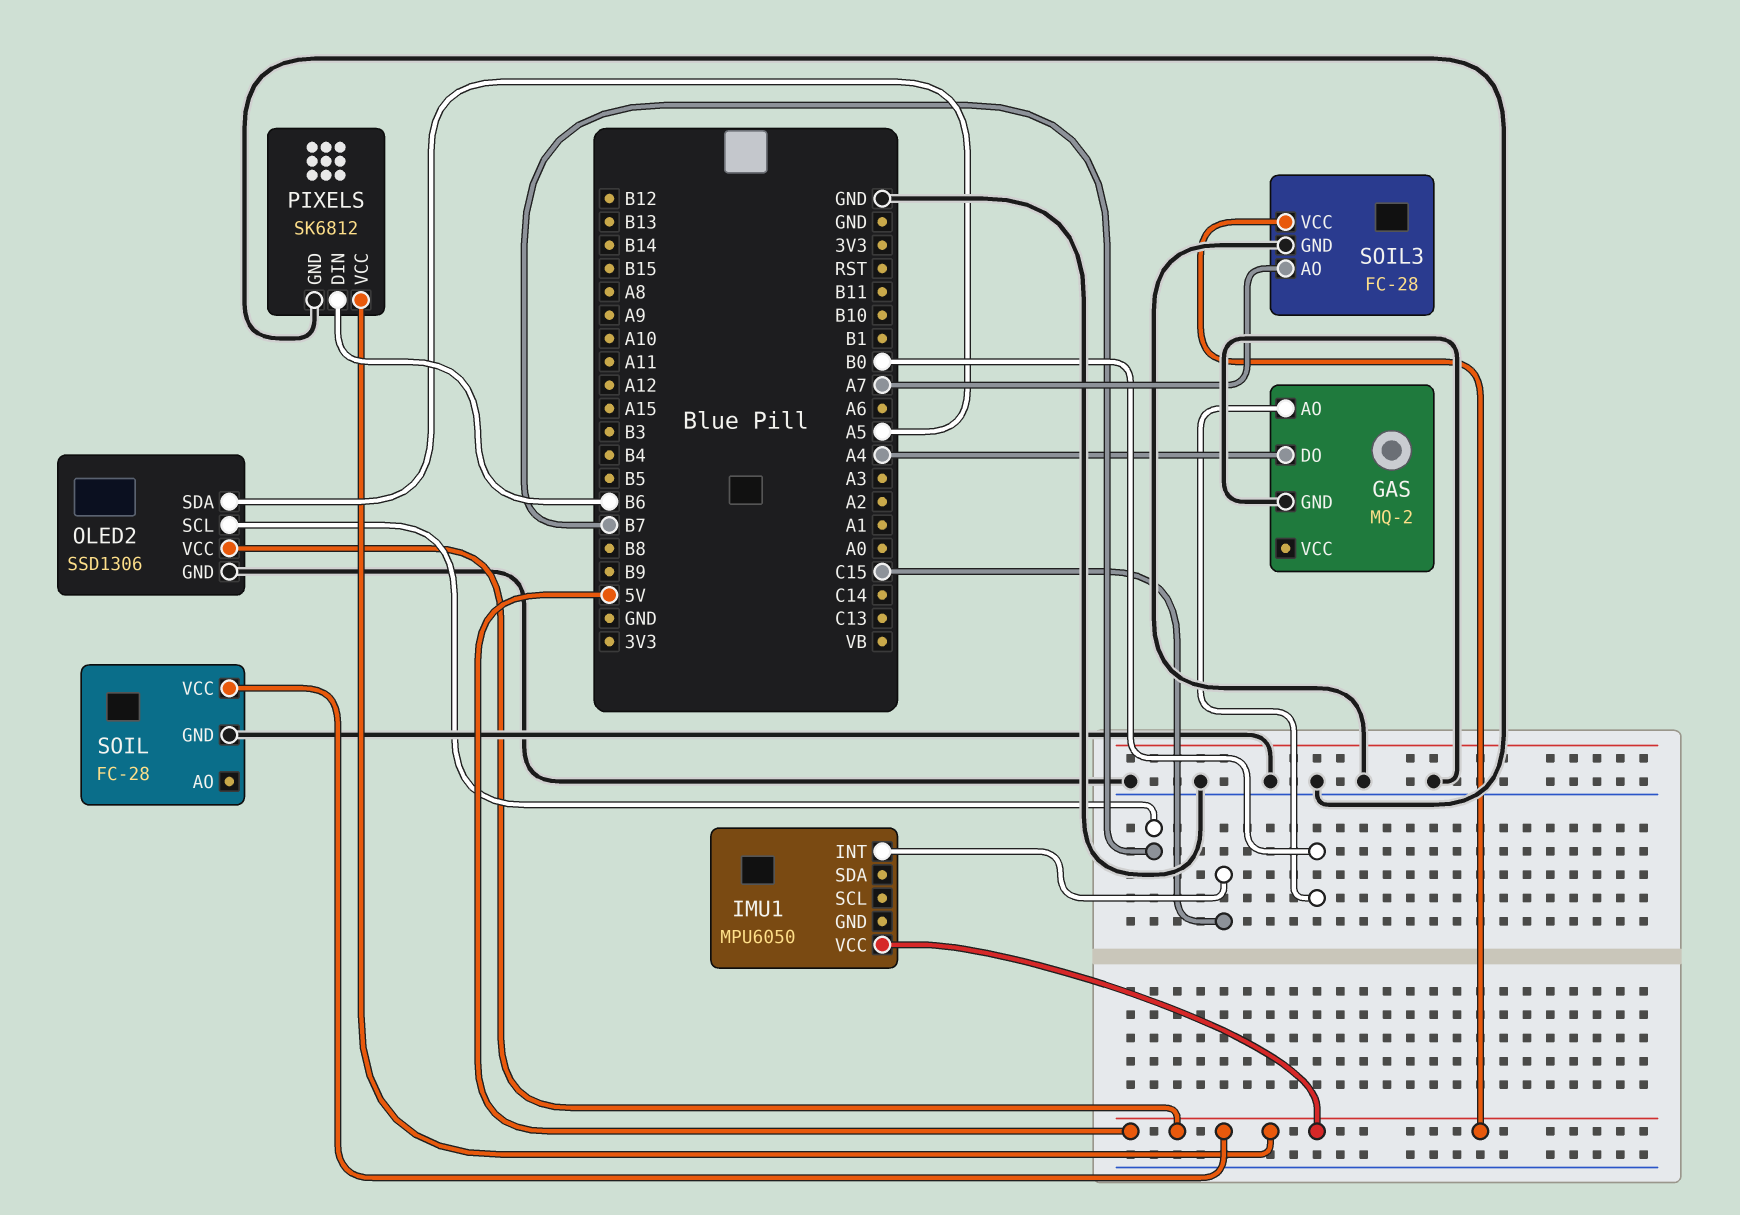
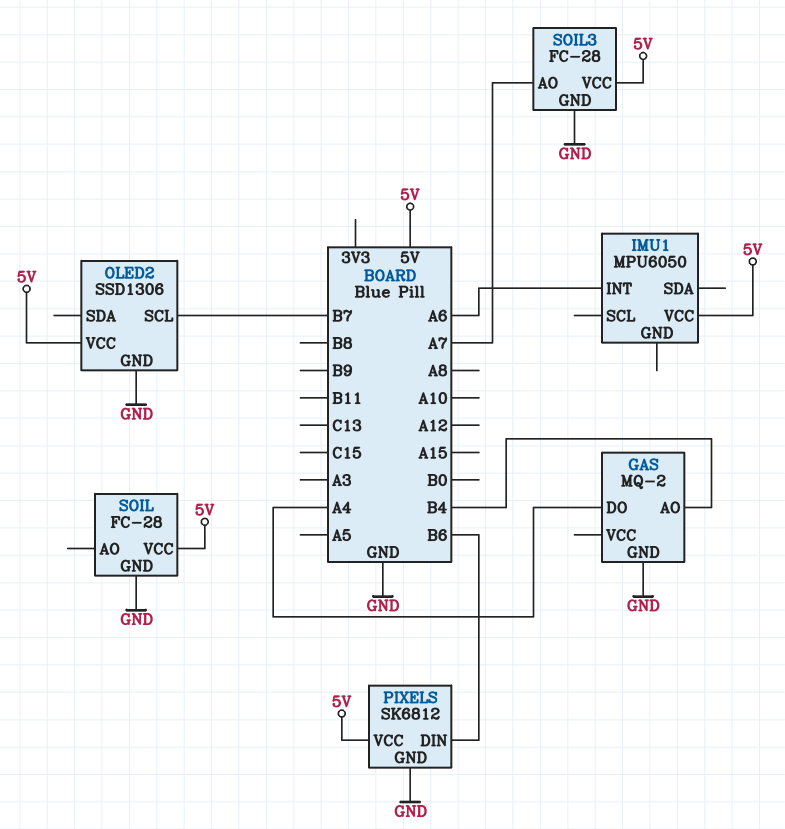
GAS pin AO: B0 -> B4
IMU1 pin INT: C15 -> A6
OLED2 pin SDA: A5 -> none

